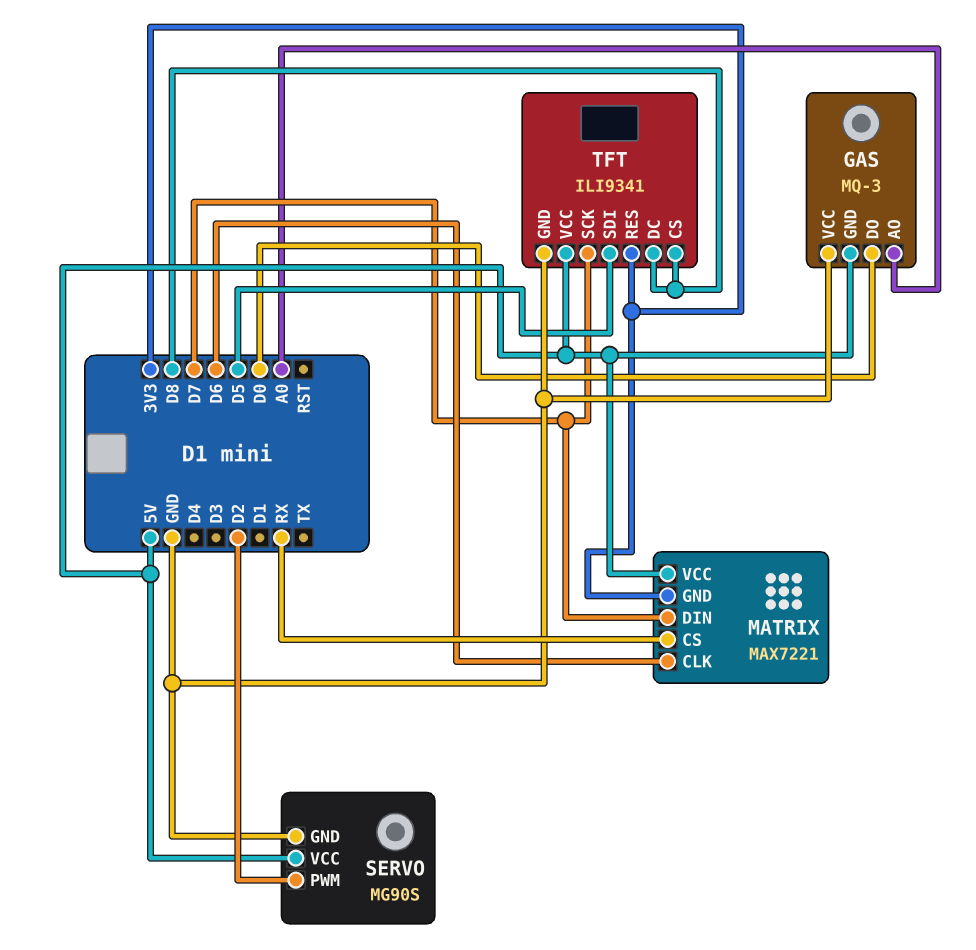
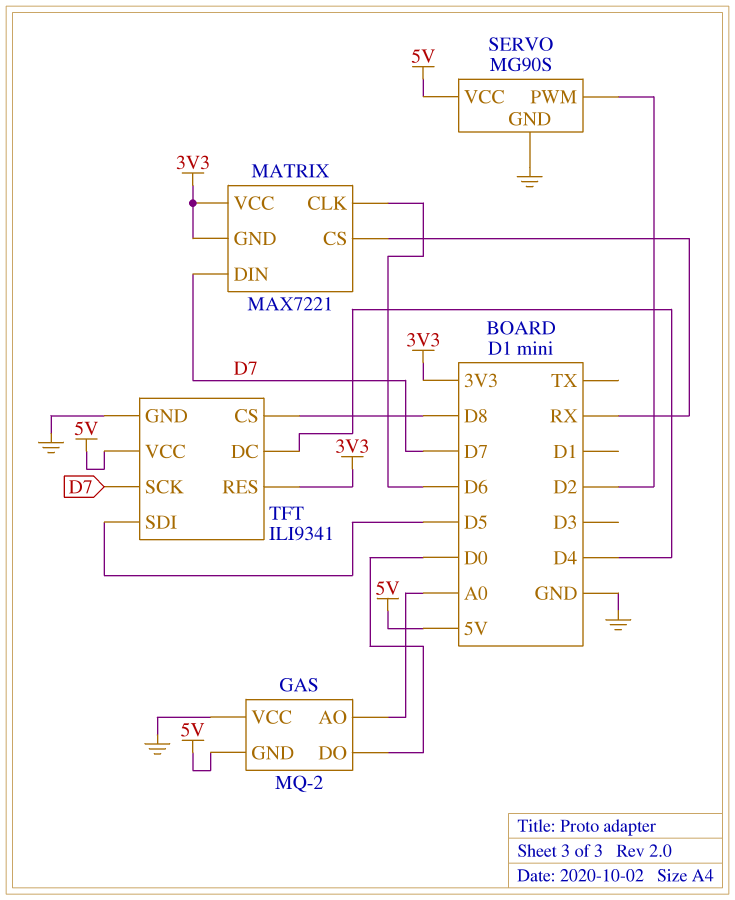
GAS: MQ-3 -> MQ-2
MATRIX pin VCC: 5V -> 3V3
TFT pin DC: D8 -> D4

